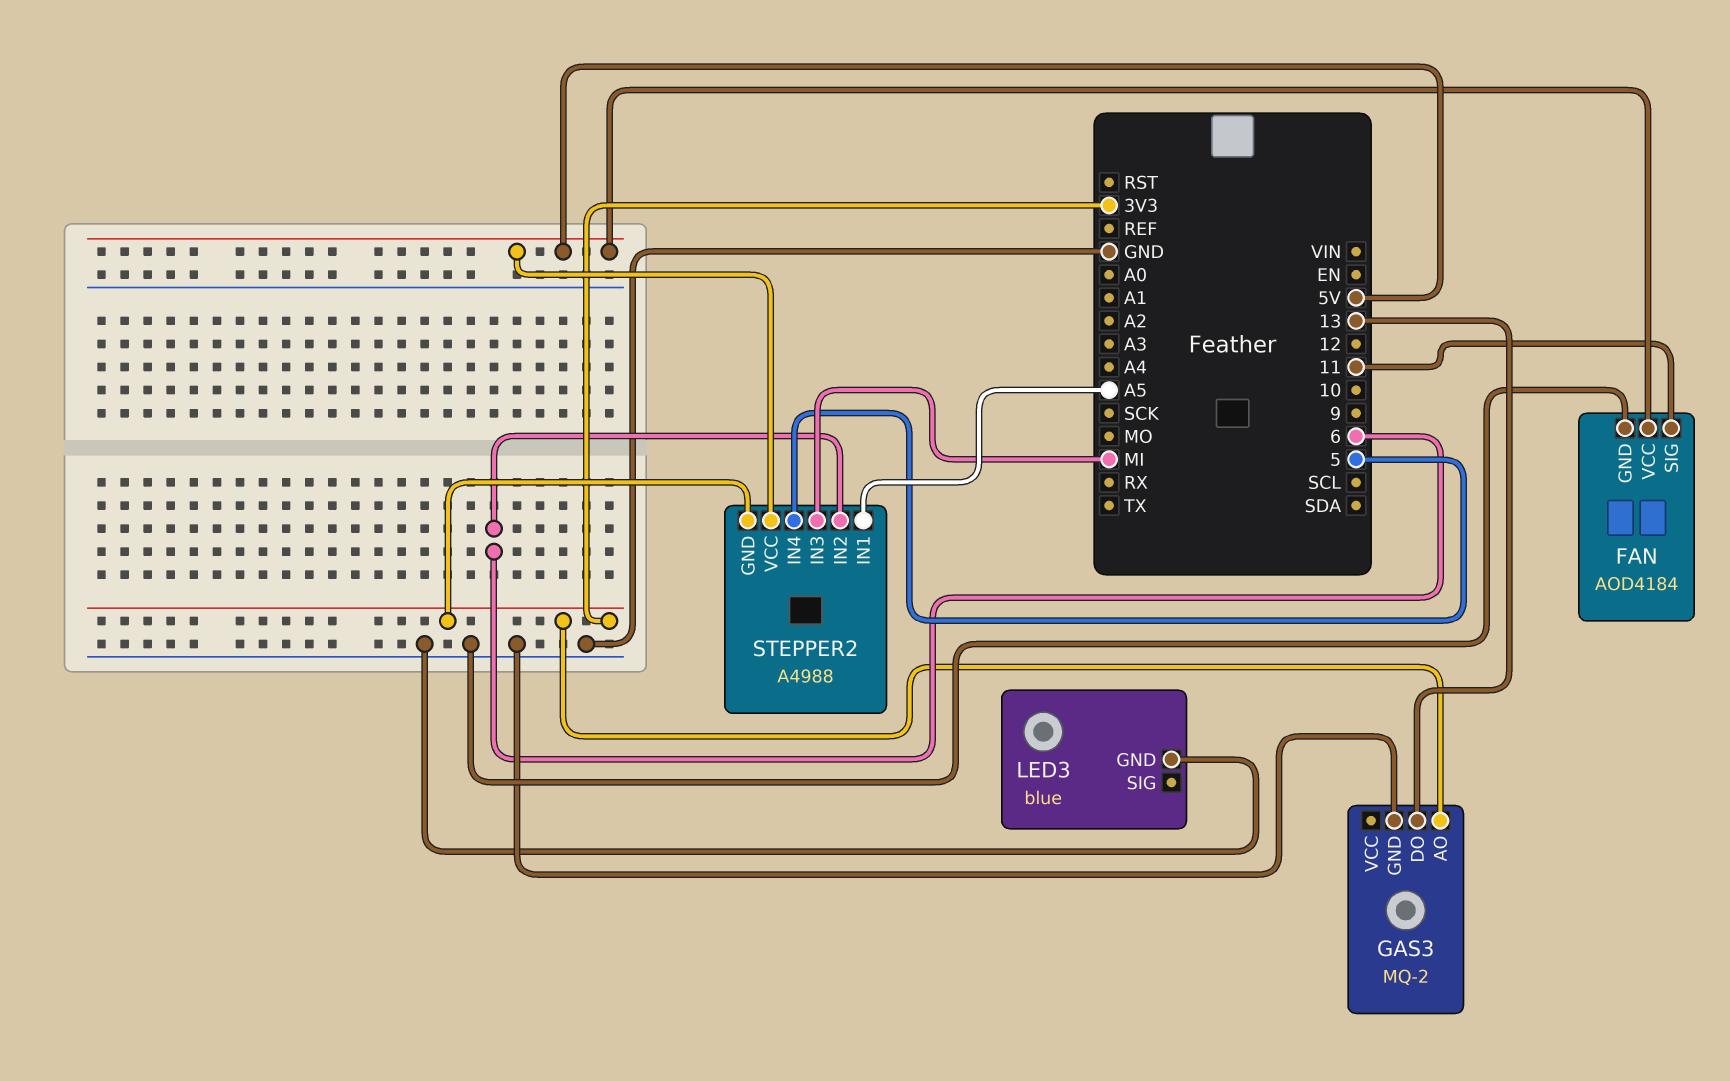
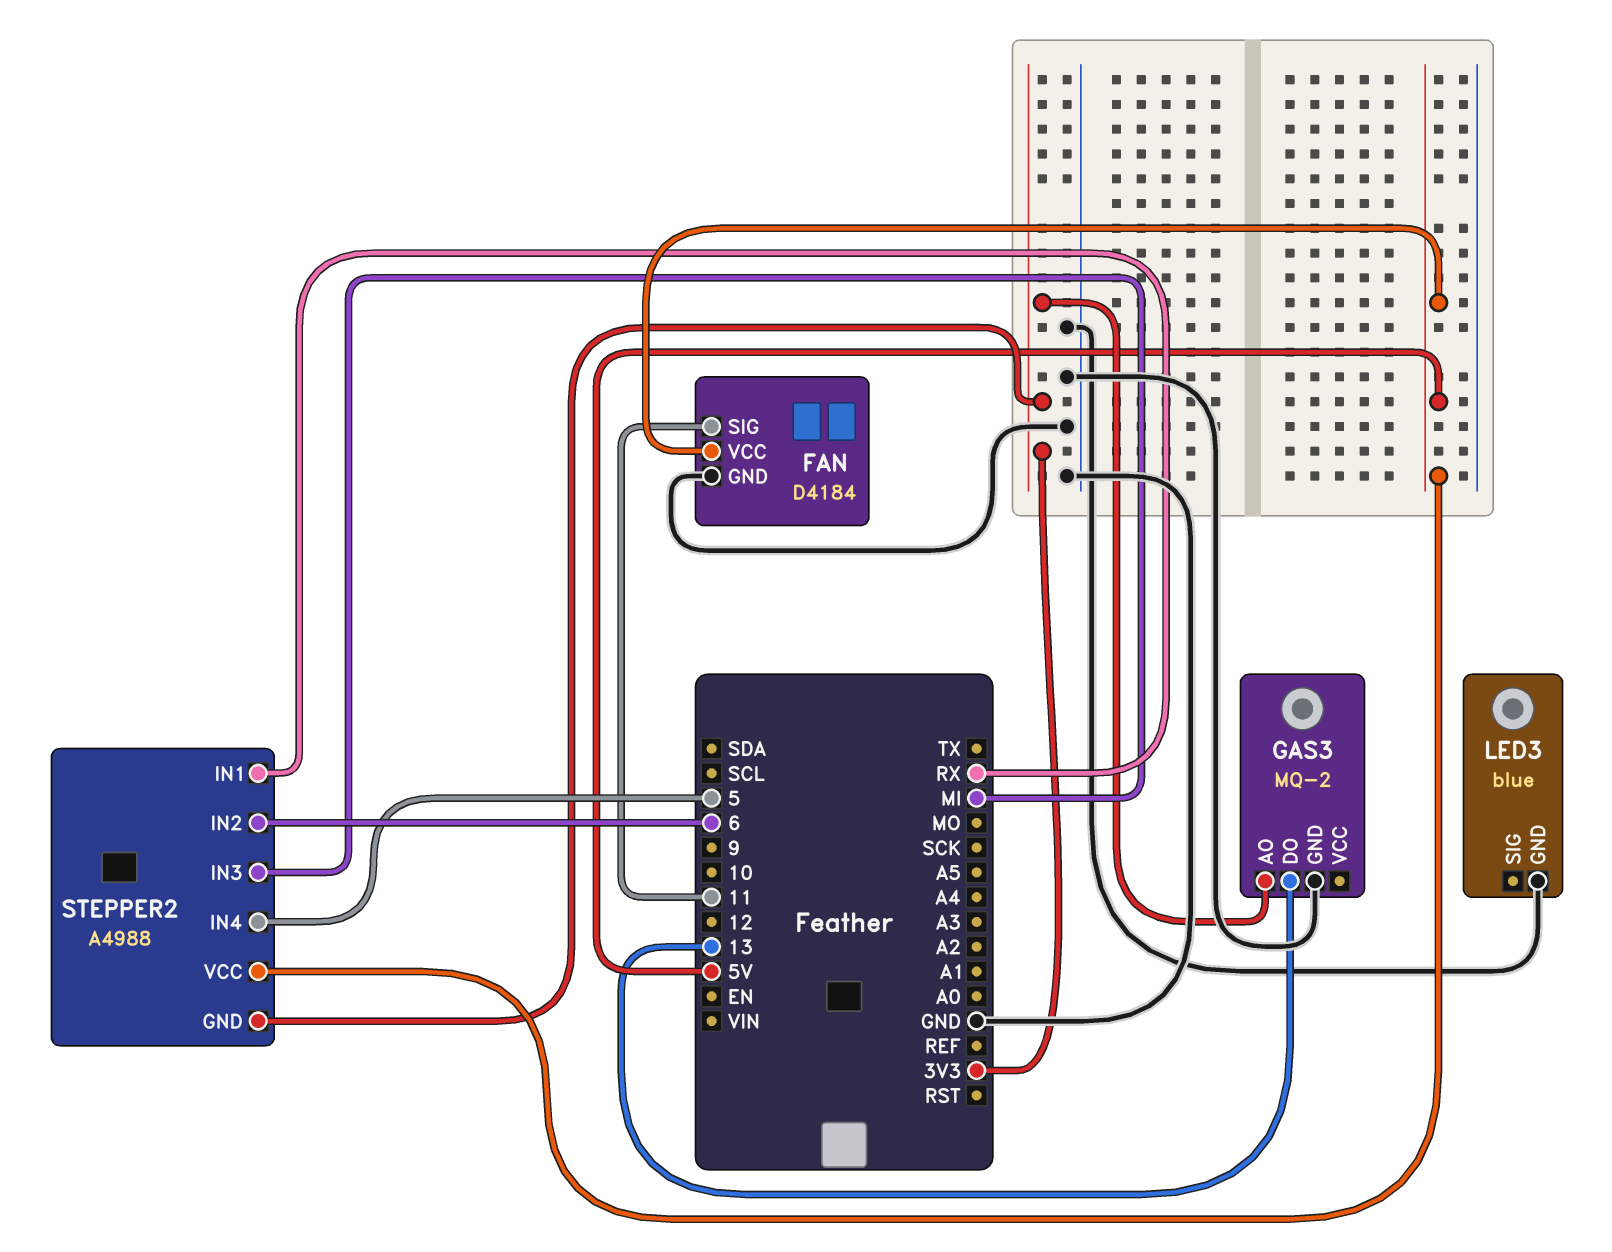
FAN: AOD4184 -> D4184
STEPPER2 pin IN1: A5 -> RX

